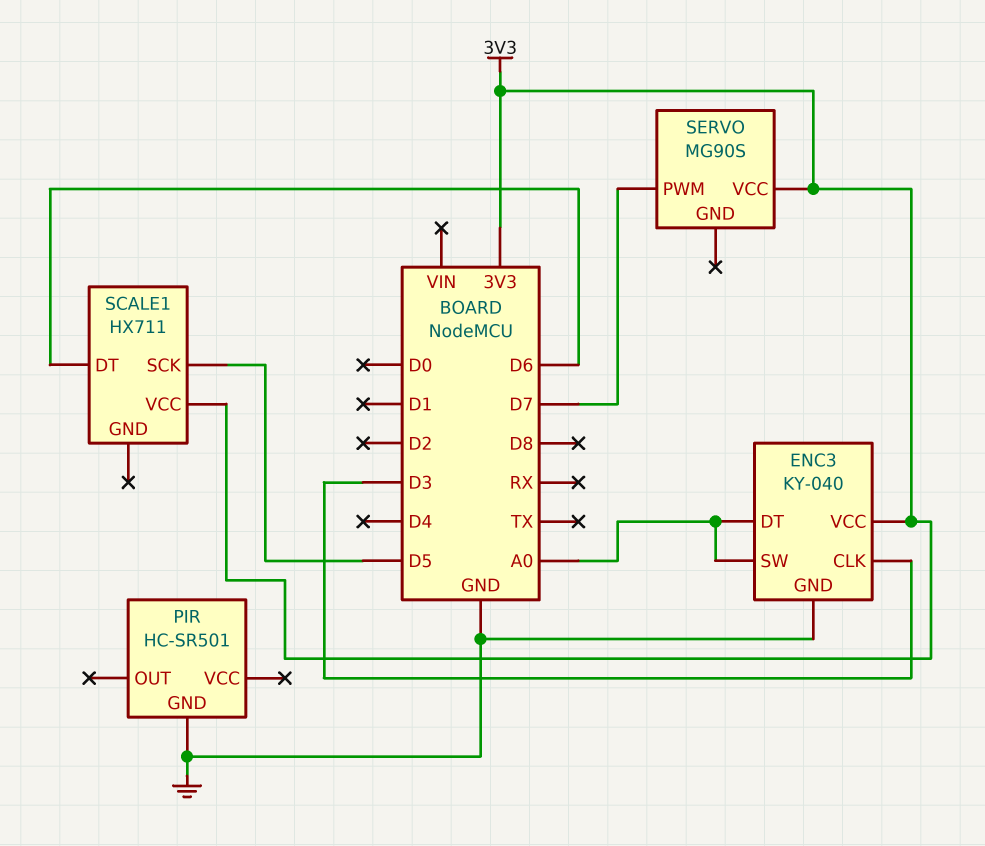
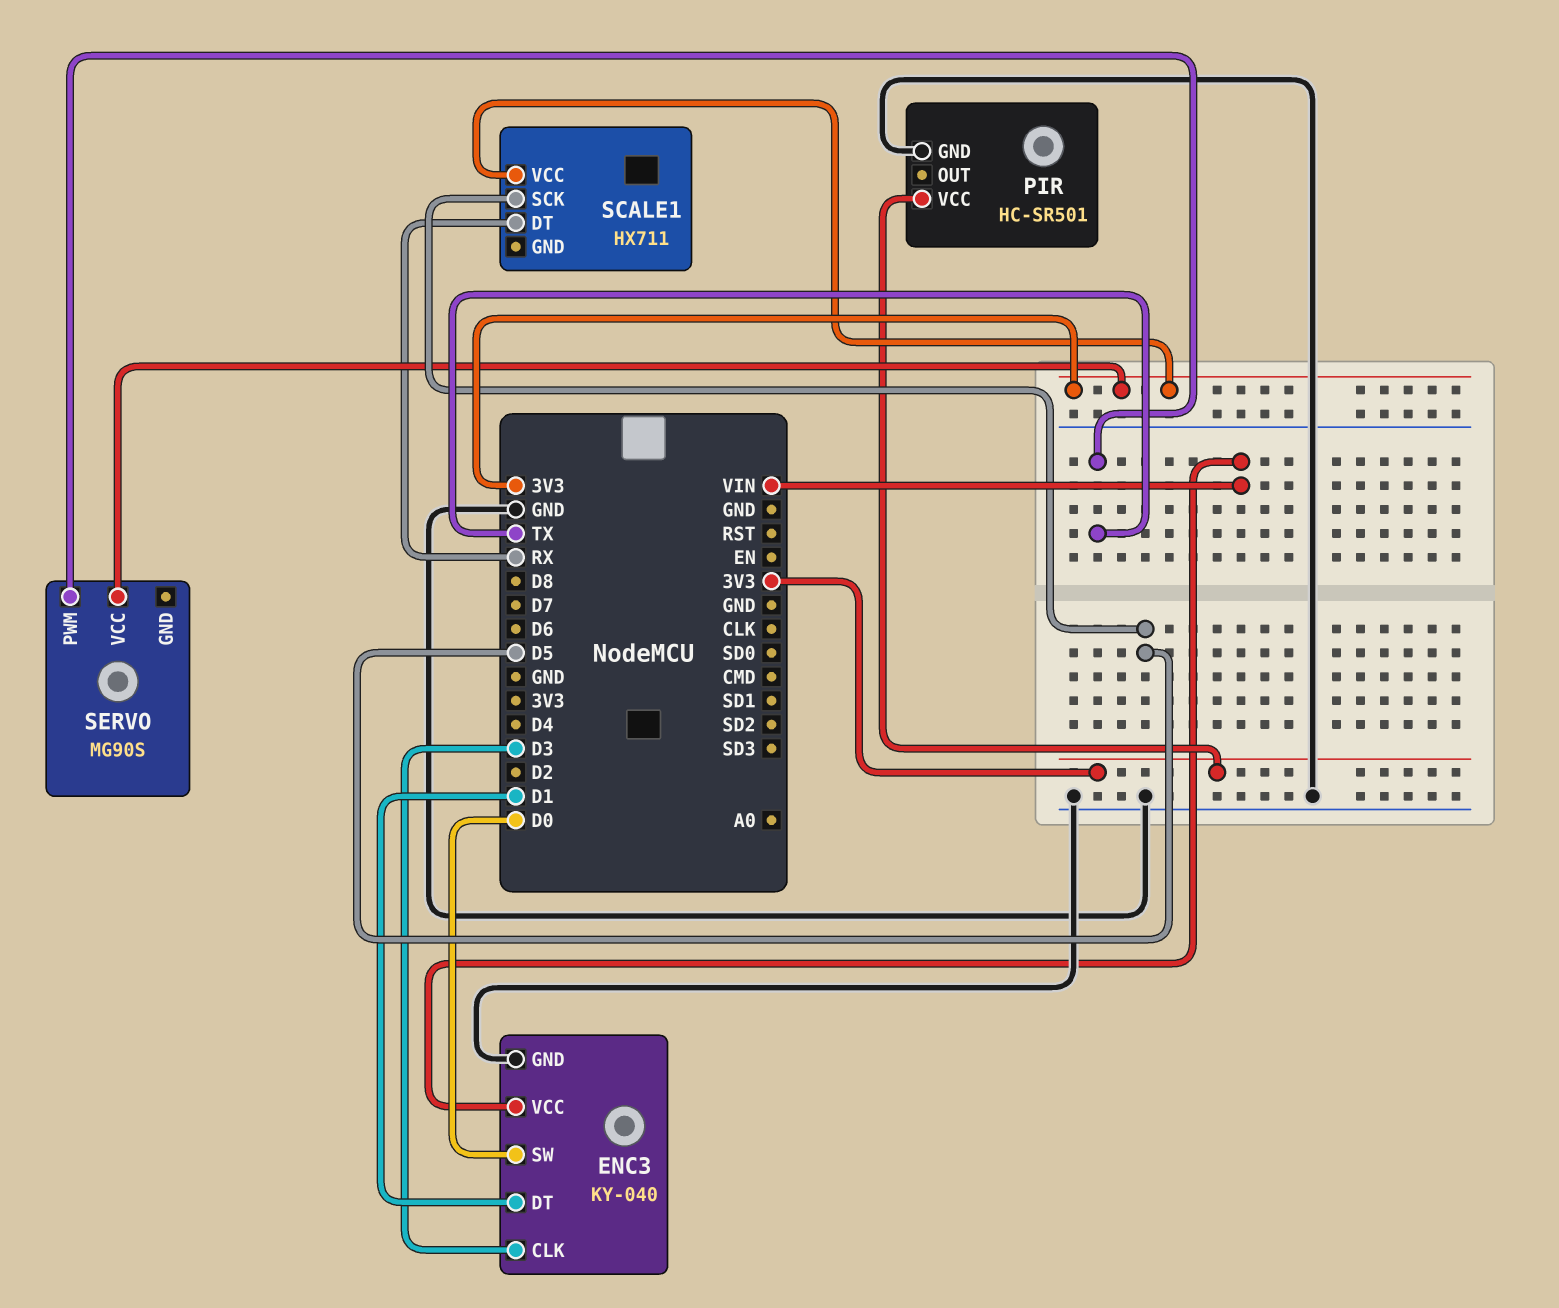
ENC3 pin DT: A0 -> D1
ENC3 pin SW: A0 -> D0
ENC3 pin VCC: 3V3 -> VIN
PIR pin VCC: none -> 3V3
SCALE1 pin DT: D6 -> RX
SERVO pin PWM: D7 -> TX

